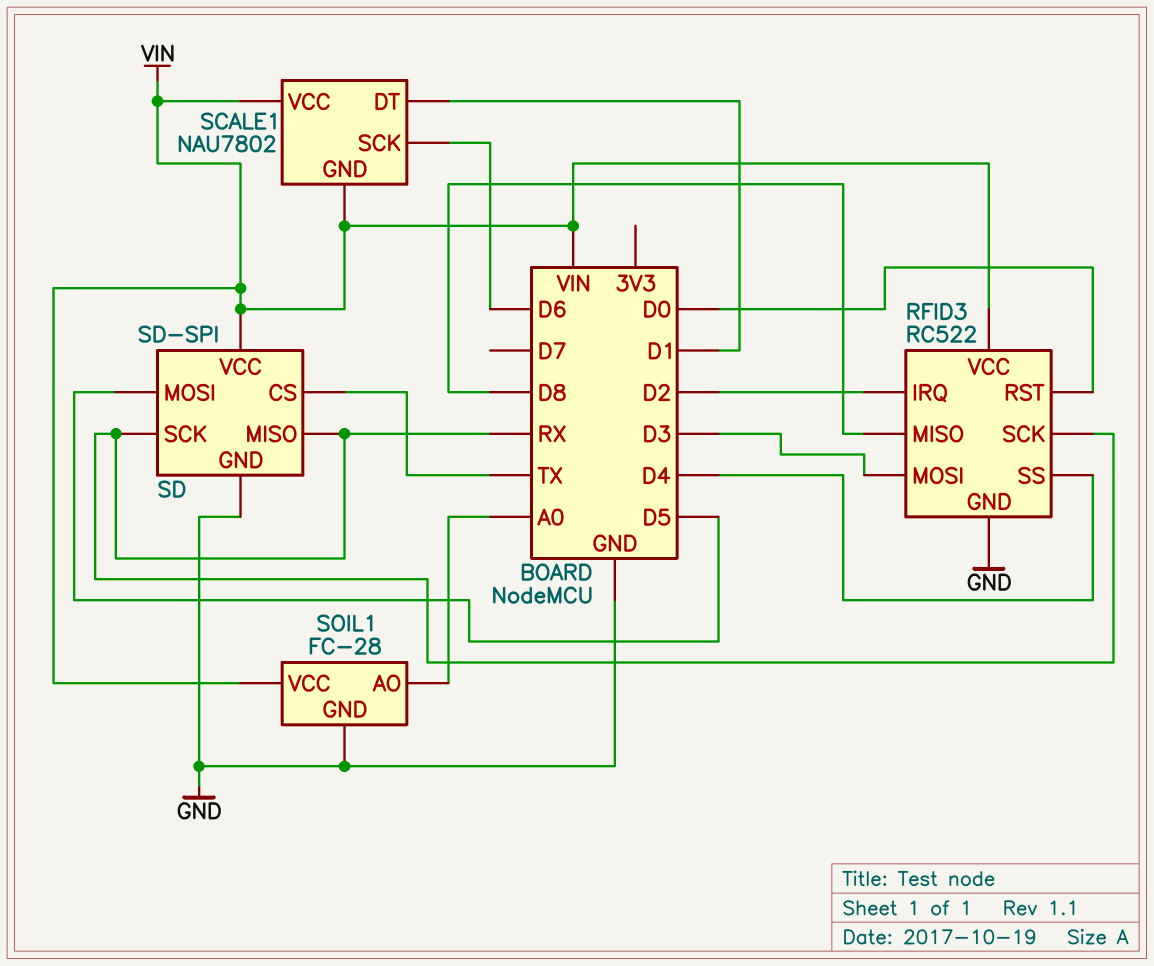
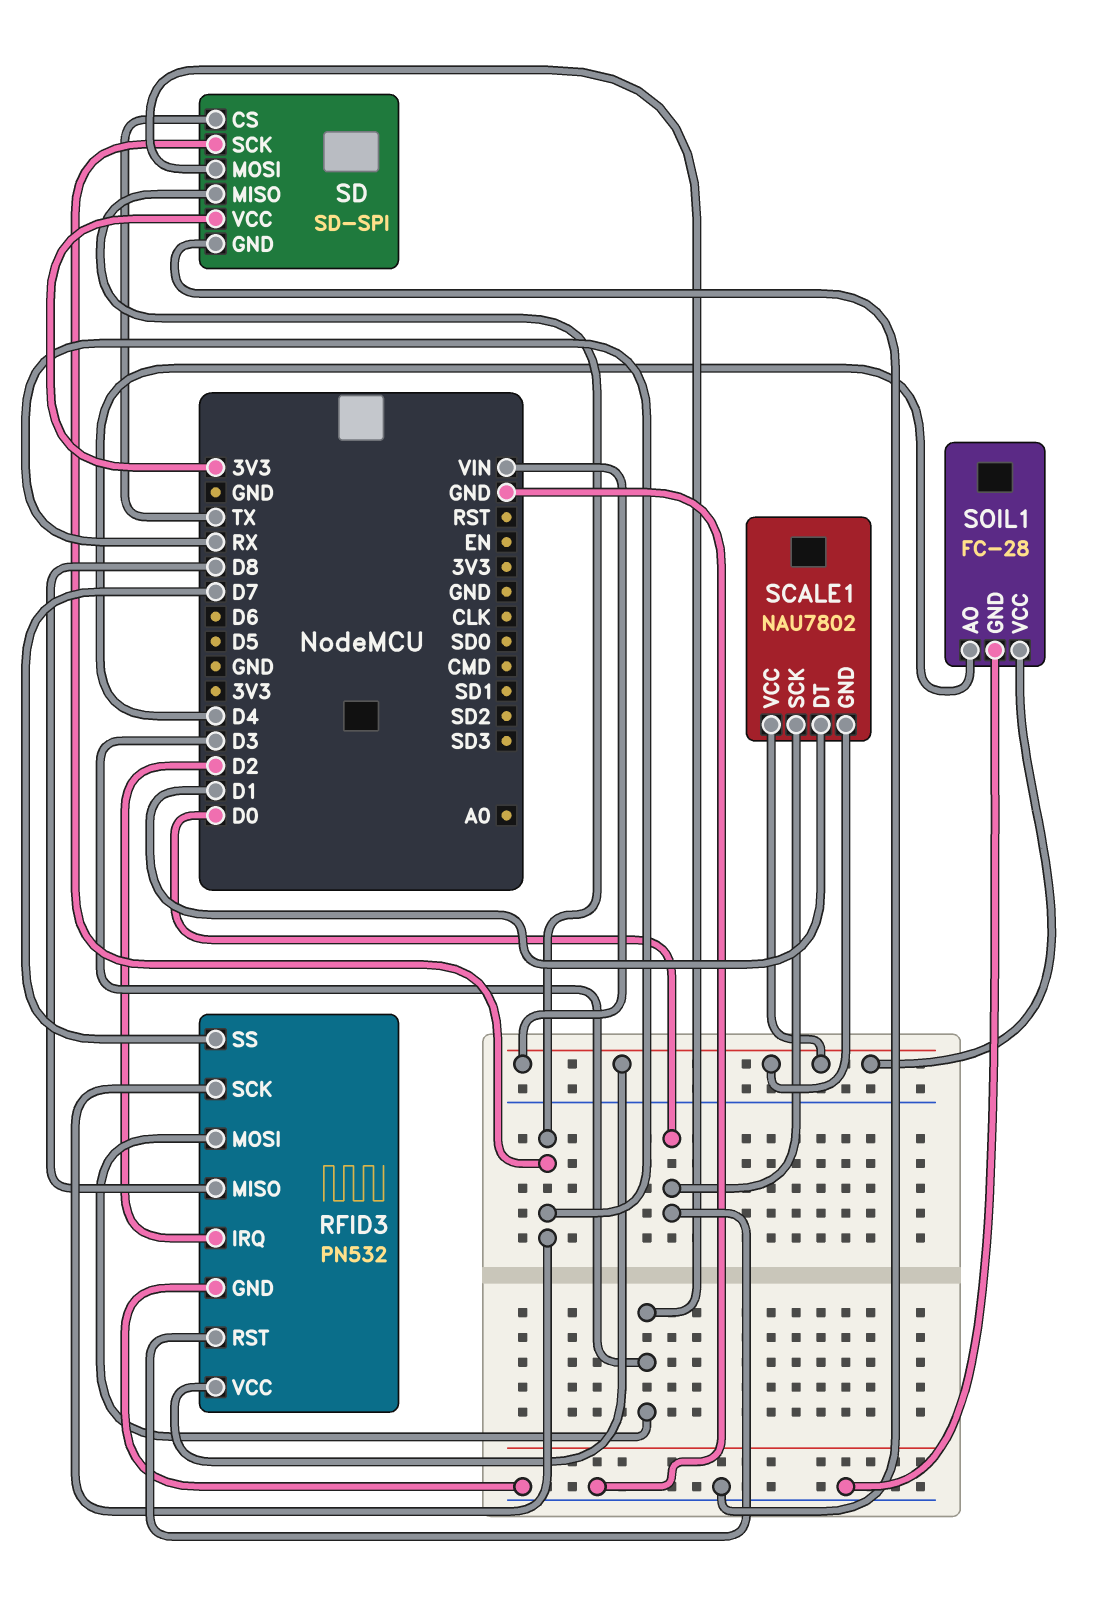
RFID3: RC522 -> PN532
RFID3 pin SS: D4 -> D7
SCALE1 pin SCK: D6 -> D0
SD pin MOSI: D5 -> D3
SD pin VCC: VIN -> 3V3
SOIL1 pin AO: A0 -> D4

